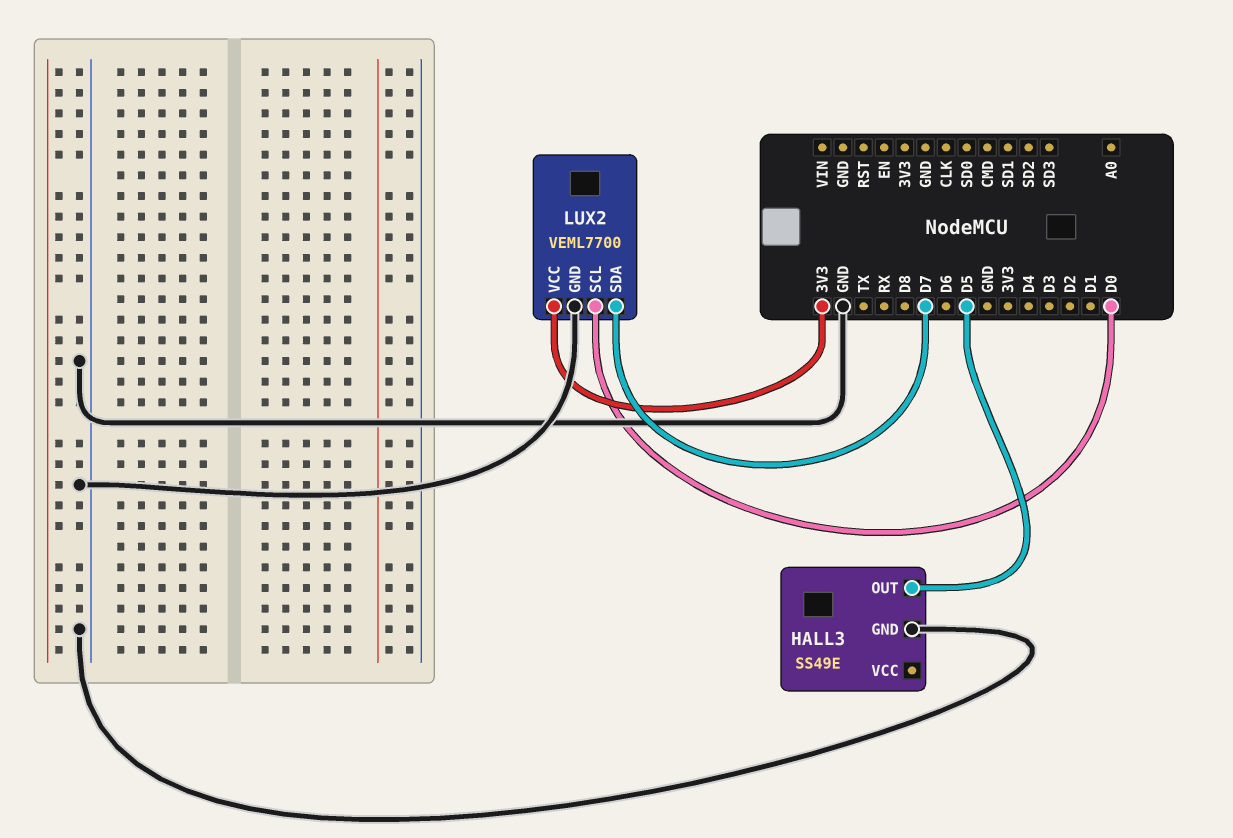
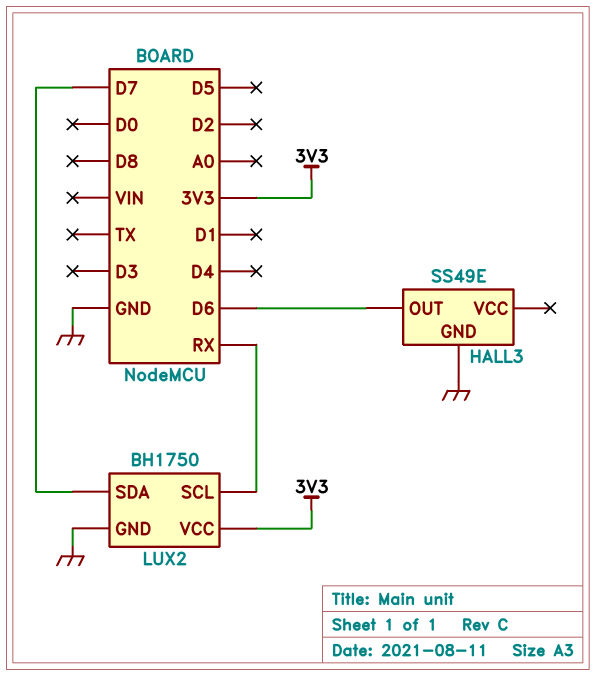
HALL3 pin OUT: D5 -> D6
LUX2: VEML7700 -> BH1750
LUX2 pin SCL: D0 -> RX

